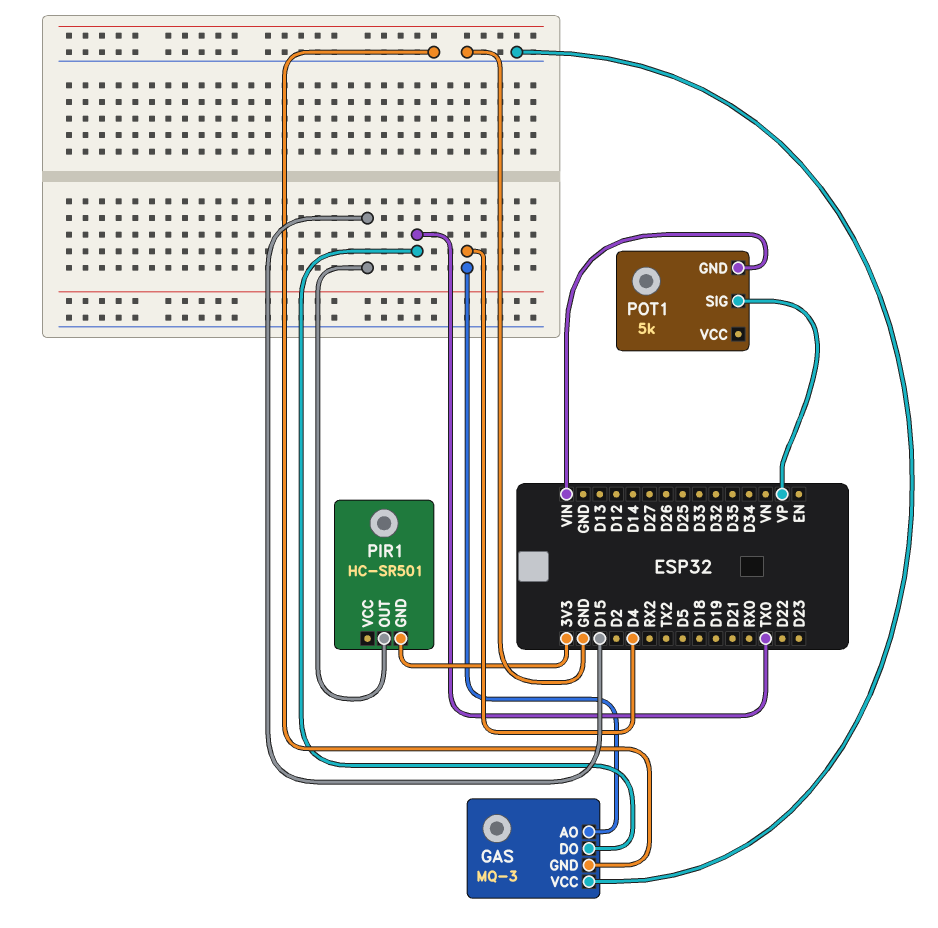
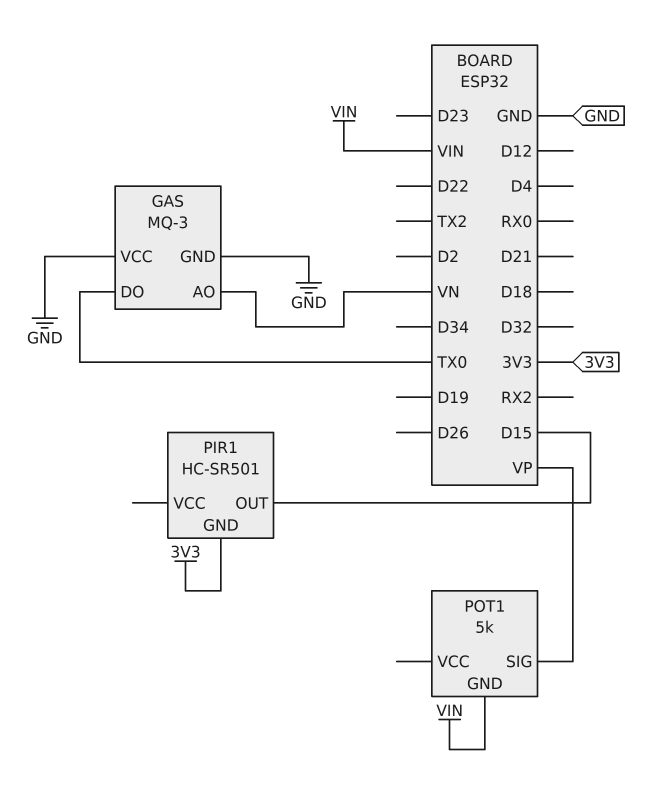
GAS pin AO: D4 -> VN

